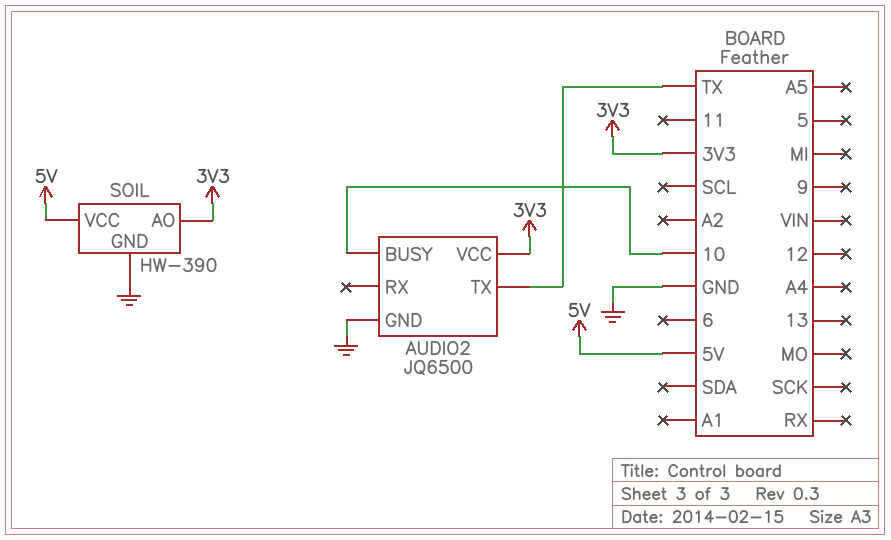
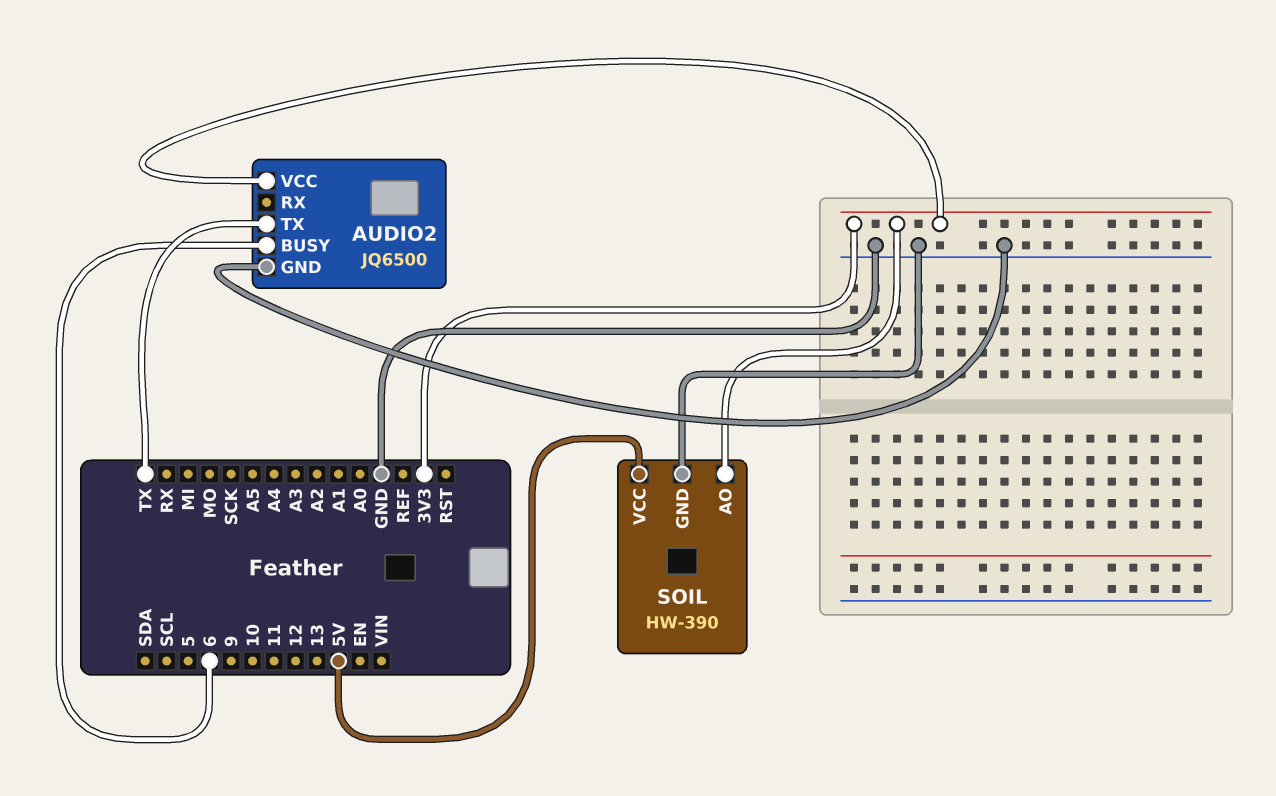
AUDIO2 pin BUSY: 10 -> 6

